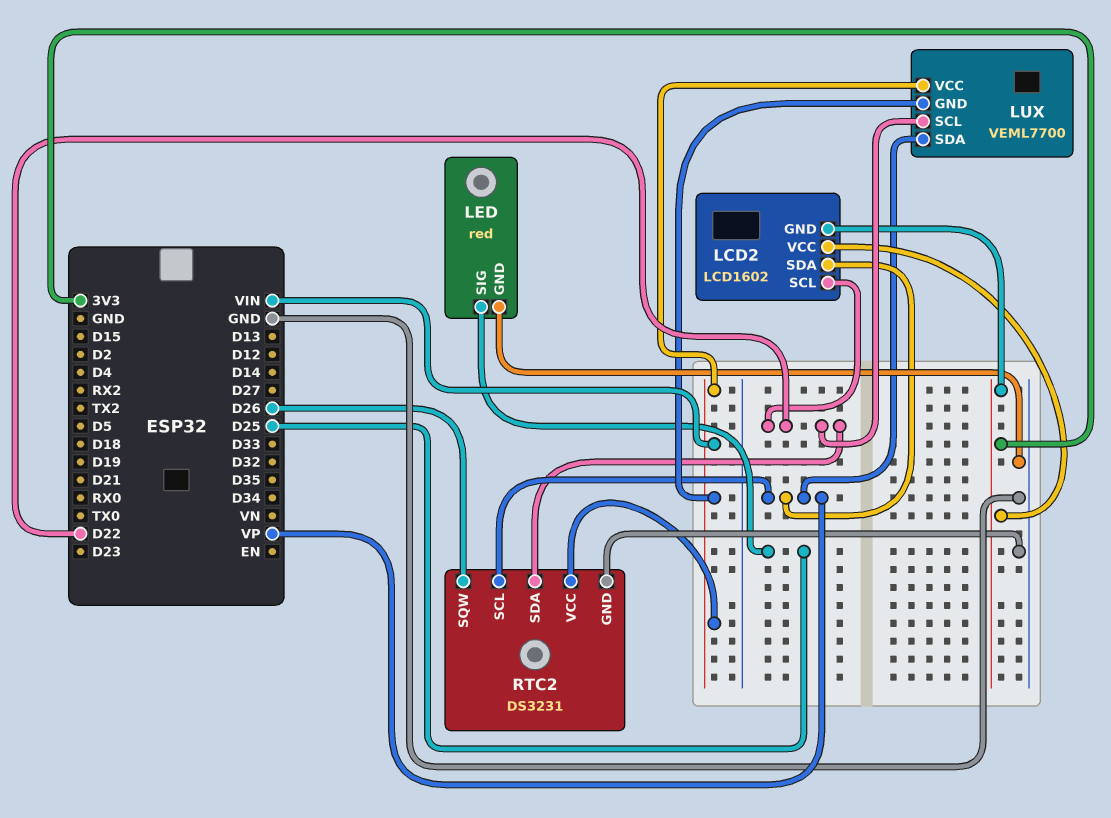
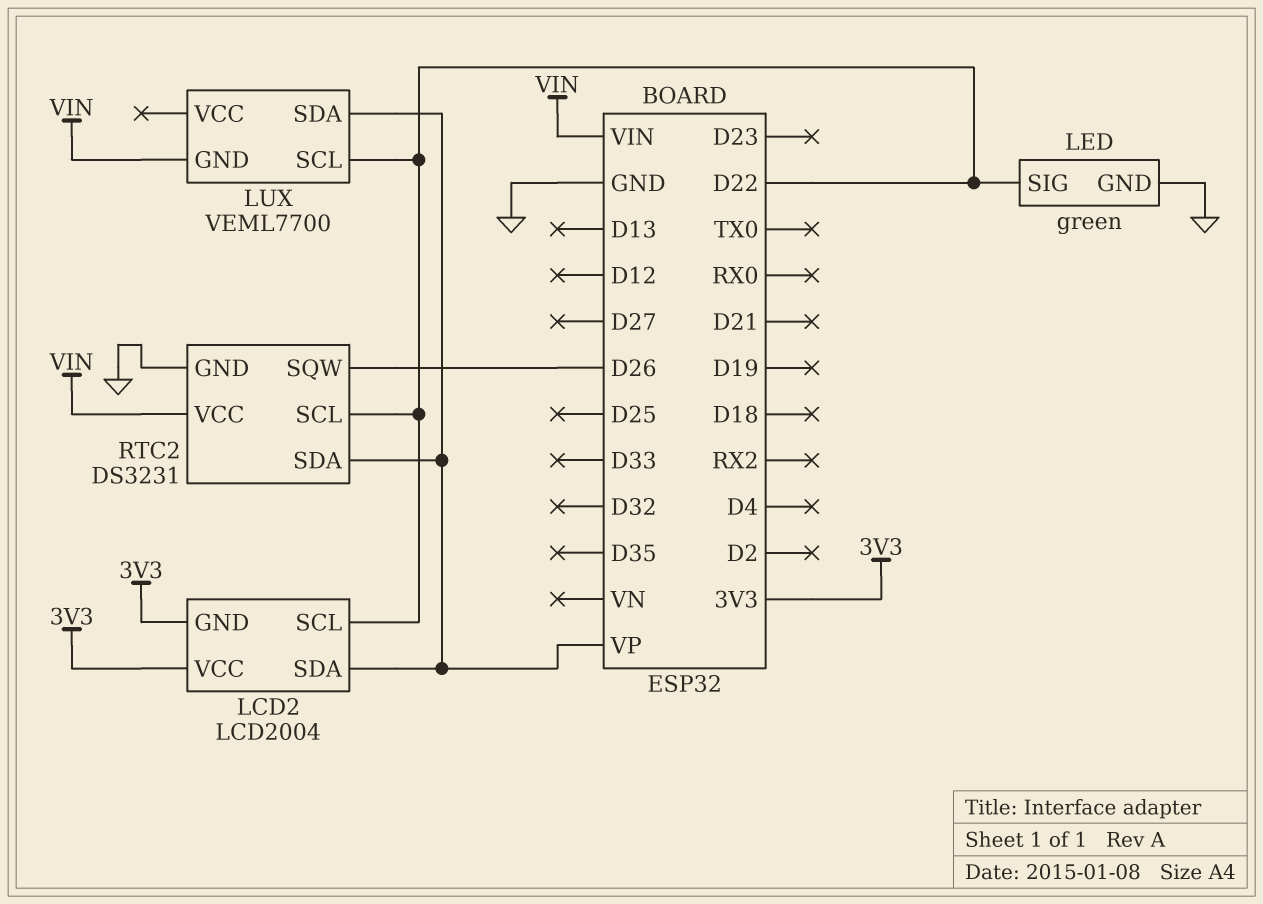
LCD2: LCD1602 -> LCD2004
LED: red -> green
LED pin SIG: D25 -> D22
LUX pin VCC: VIN -> none
RTC2 pin SCL: VP -> D22
RTC2 pin SDA: D22 -> VP

